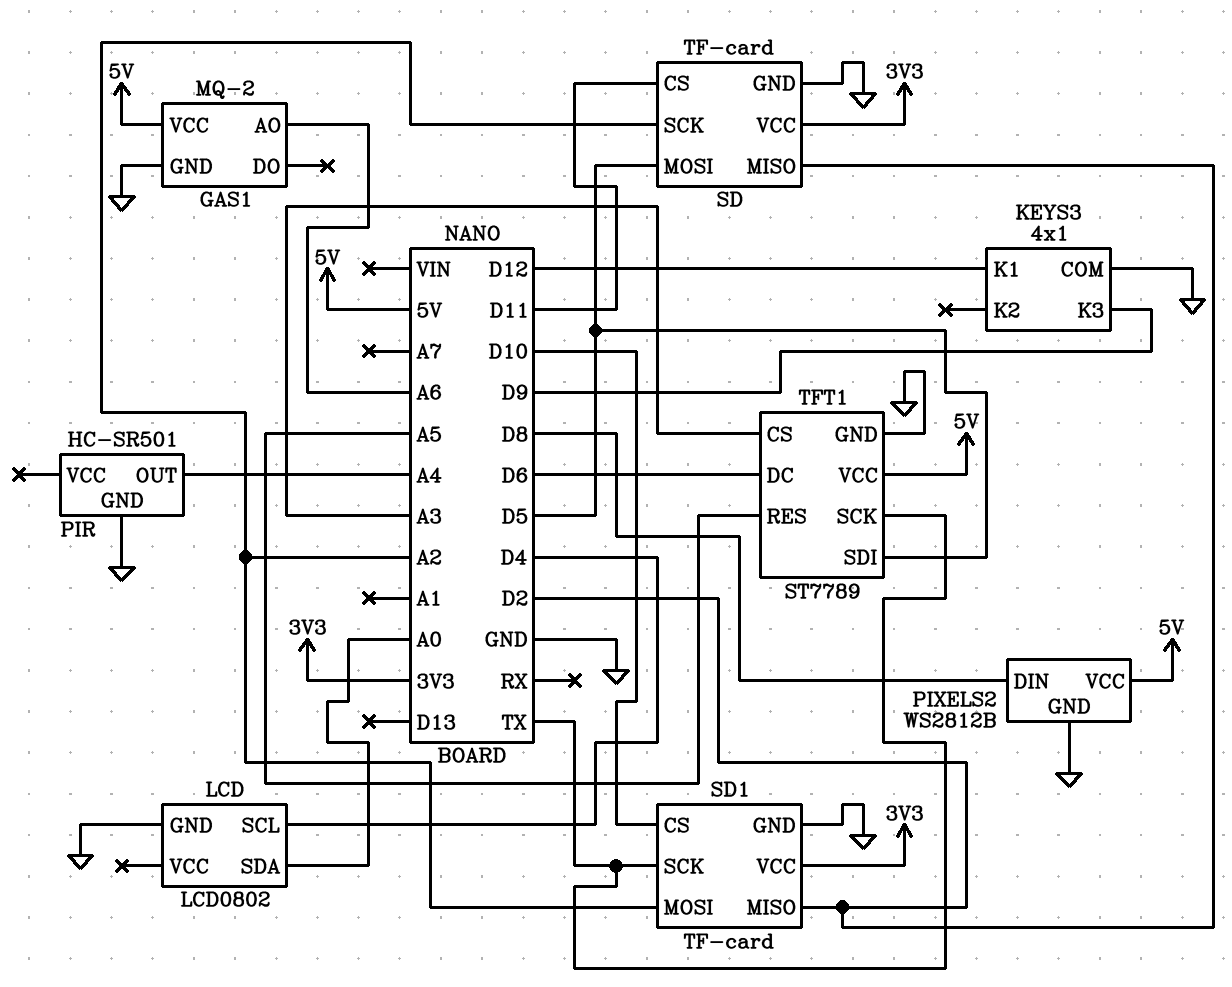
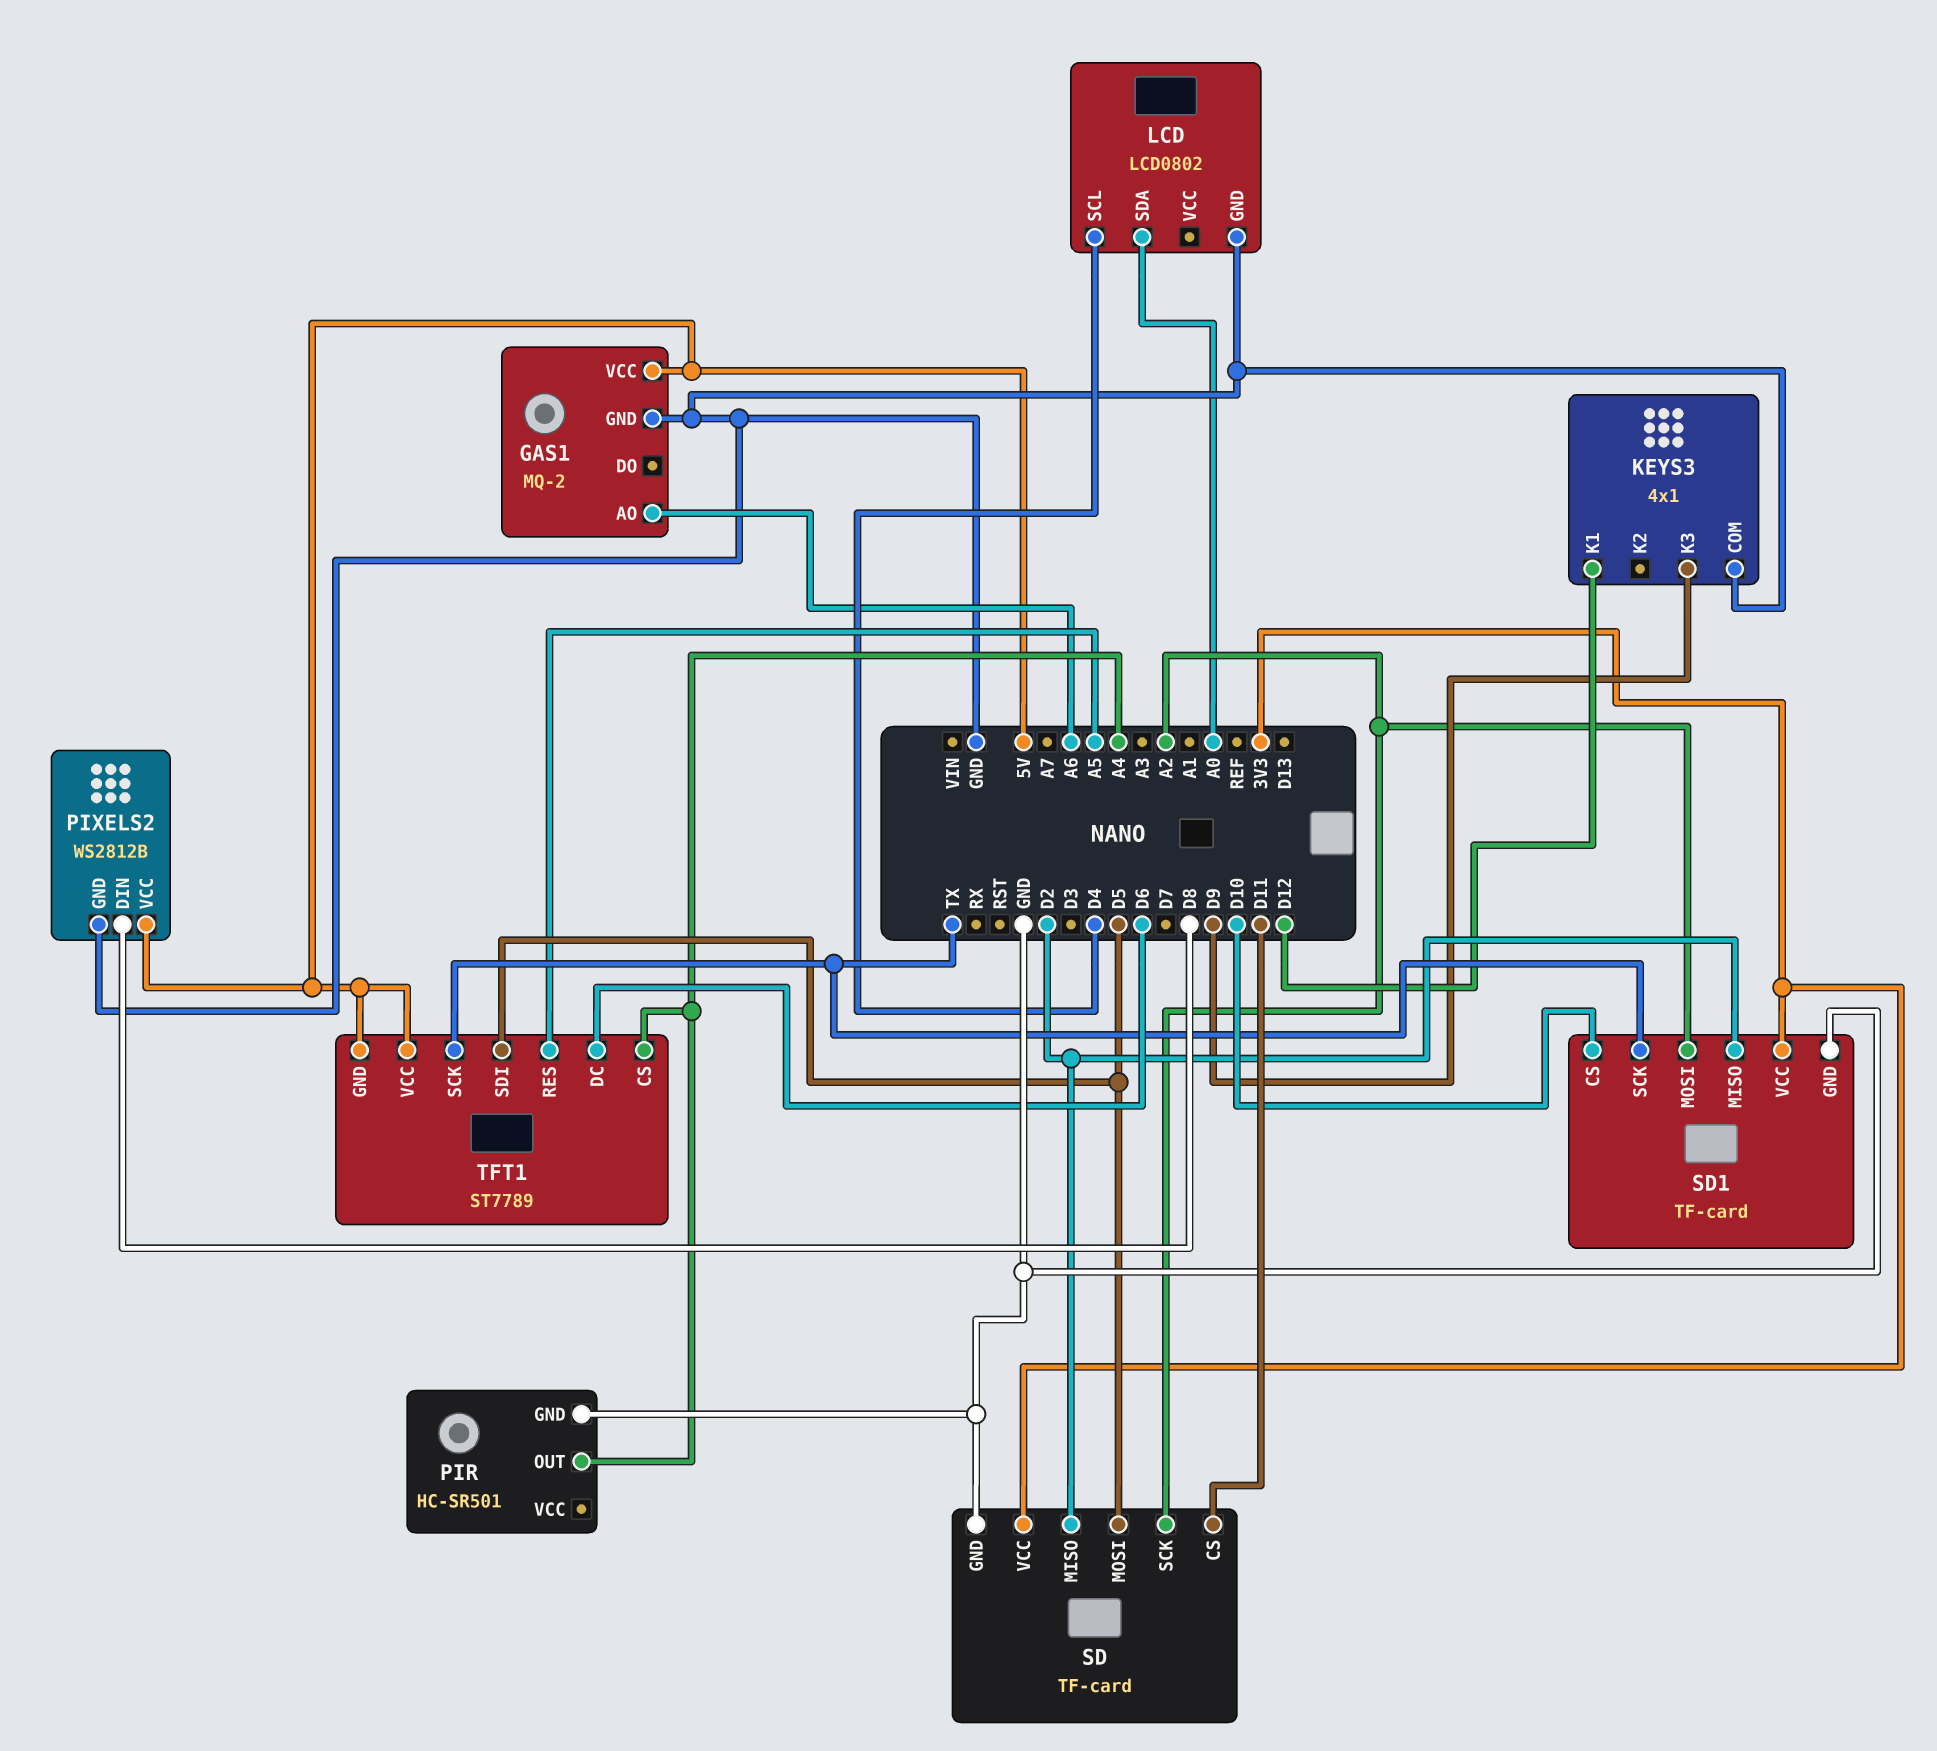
TFT1 pin CS: A3 -> A4
TFT1 pin GND: GND -> 5V

